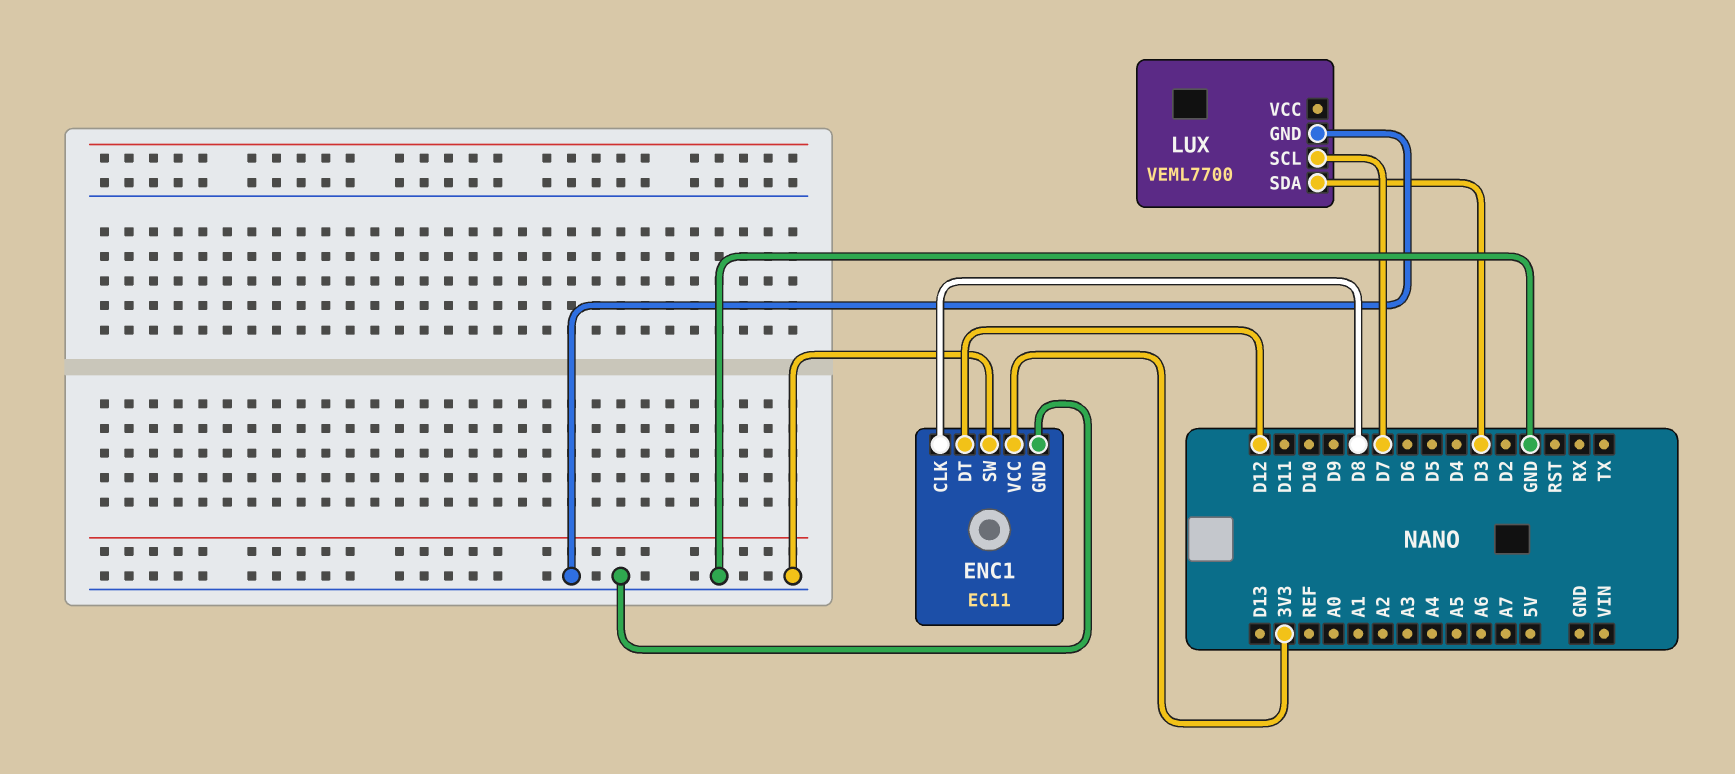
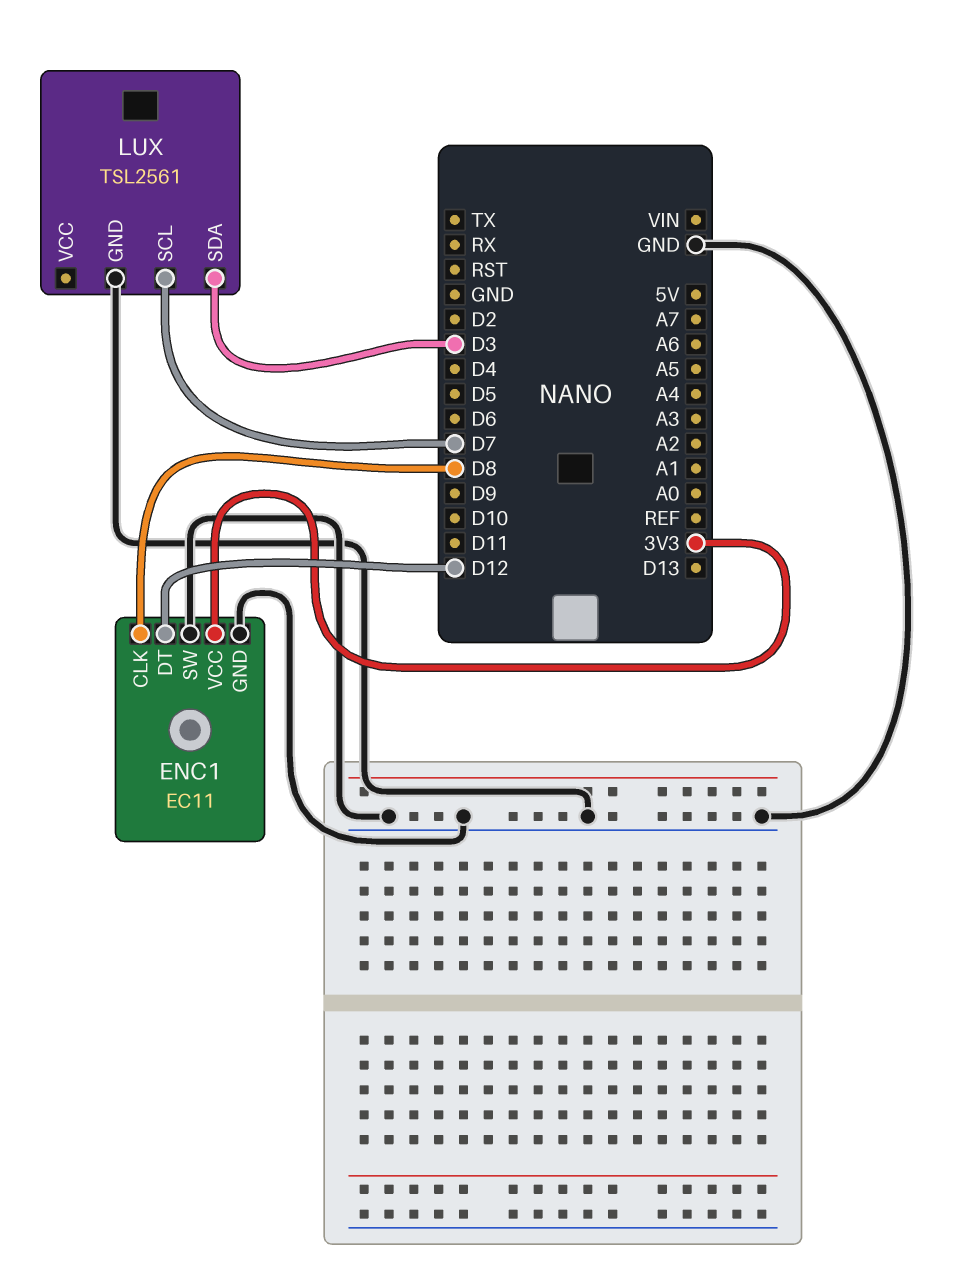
LUX: VEML7700 -> TSL2561

